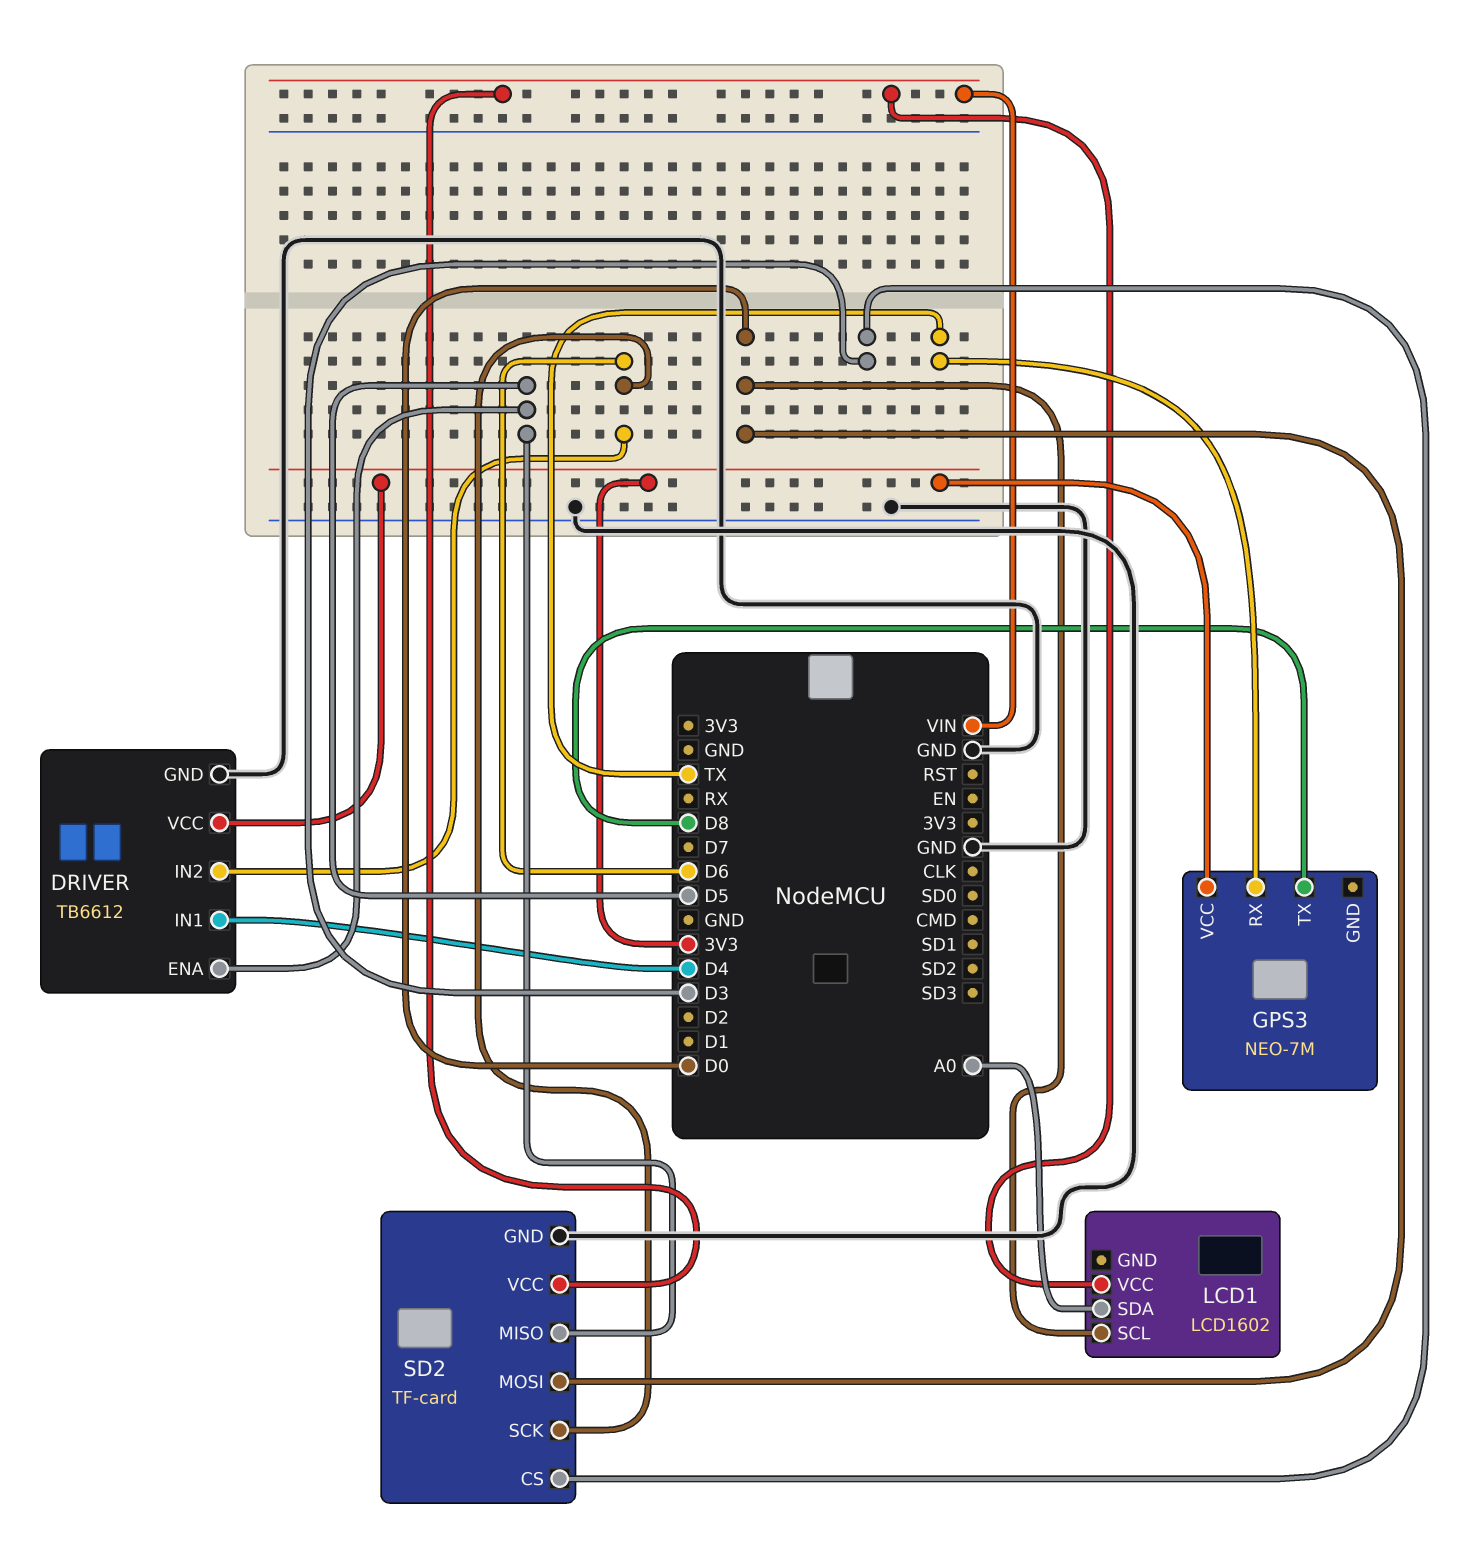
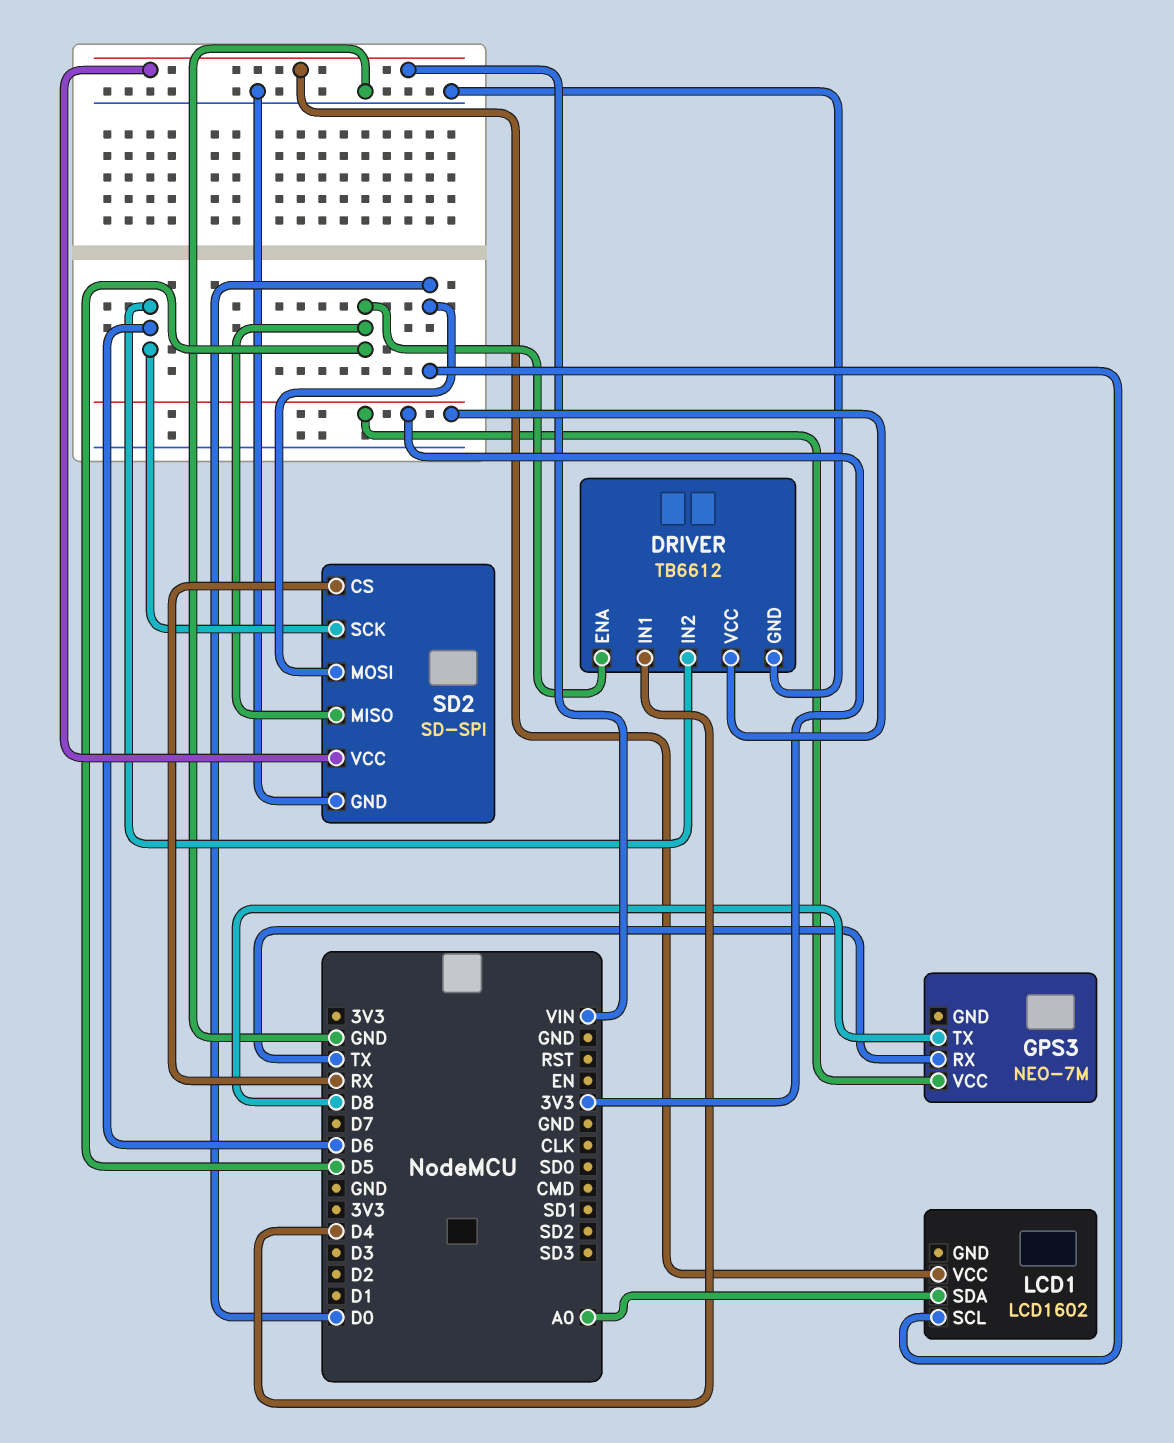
SD2: TF-card -> SD-SPI
SD2 pin CS: D3 -> RX

